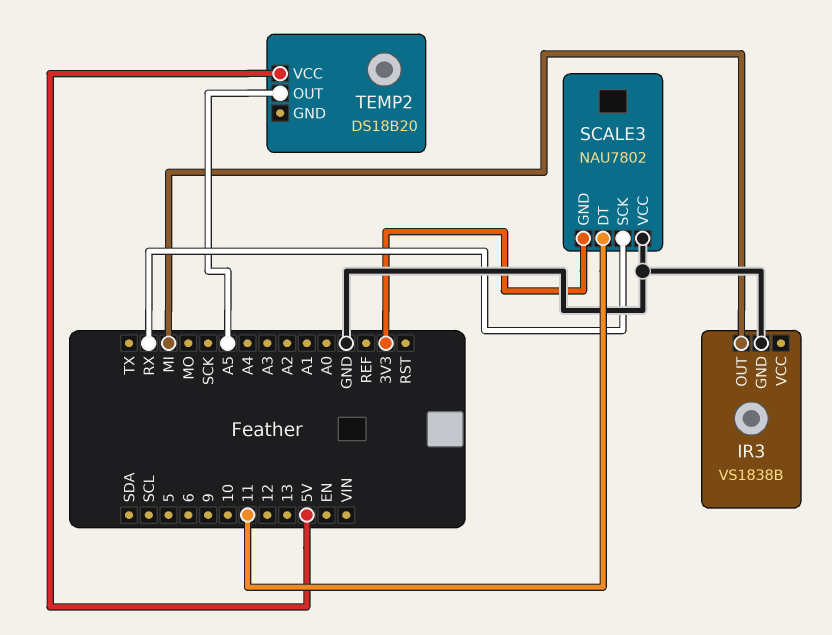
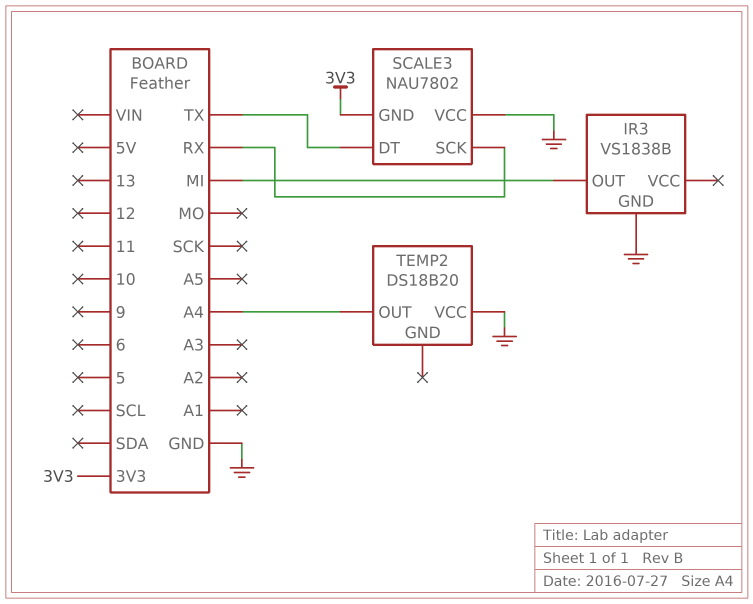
SCALE3 pin DT: 11 -> TX
TEMP2 pin OUT: A5 -> A4
TEMP2 pin VCC: 5V -> GND

